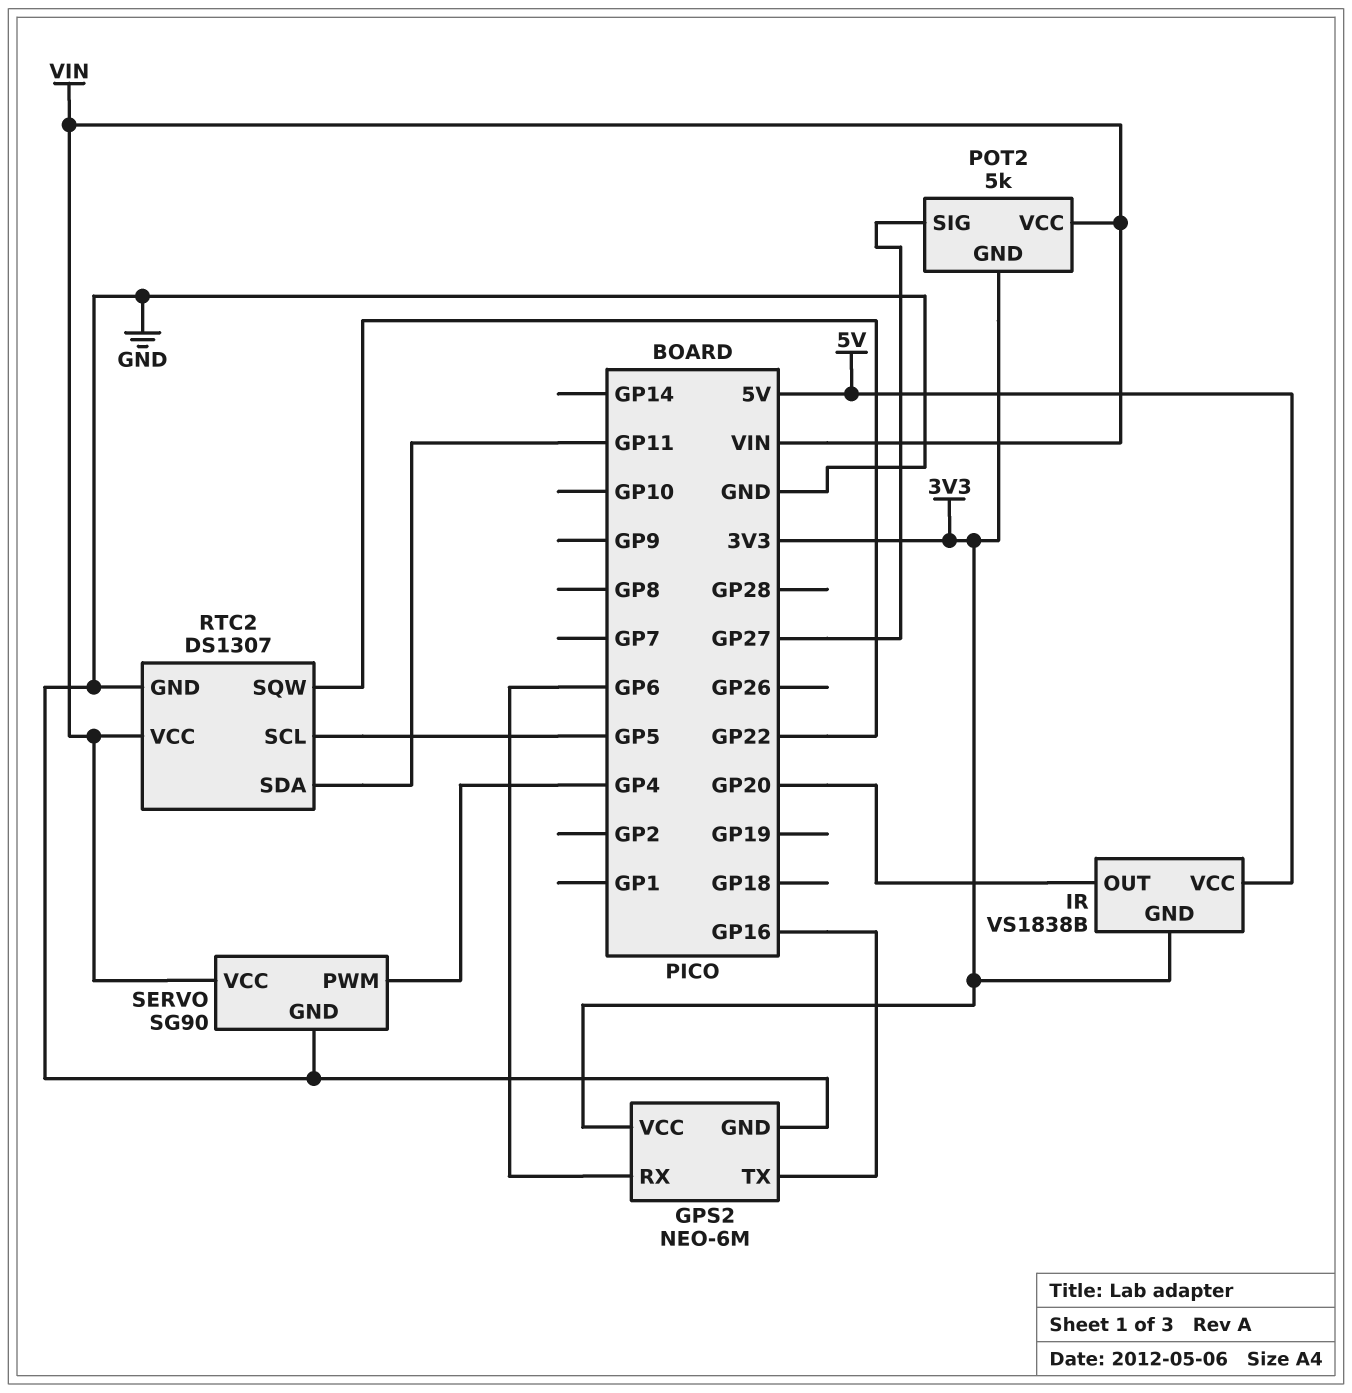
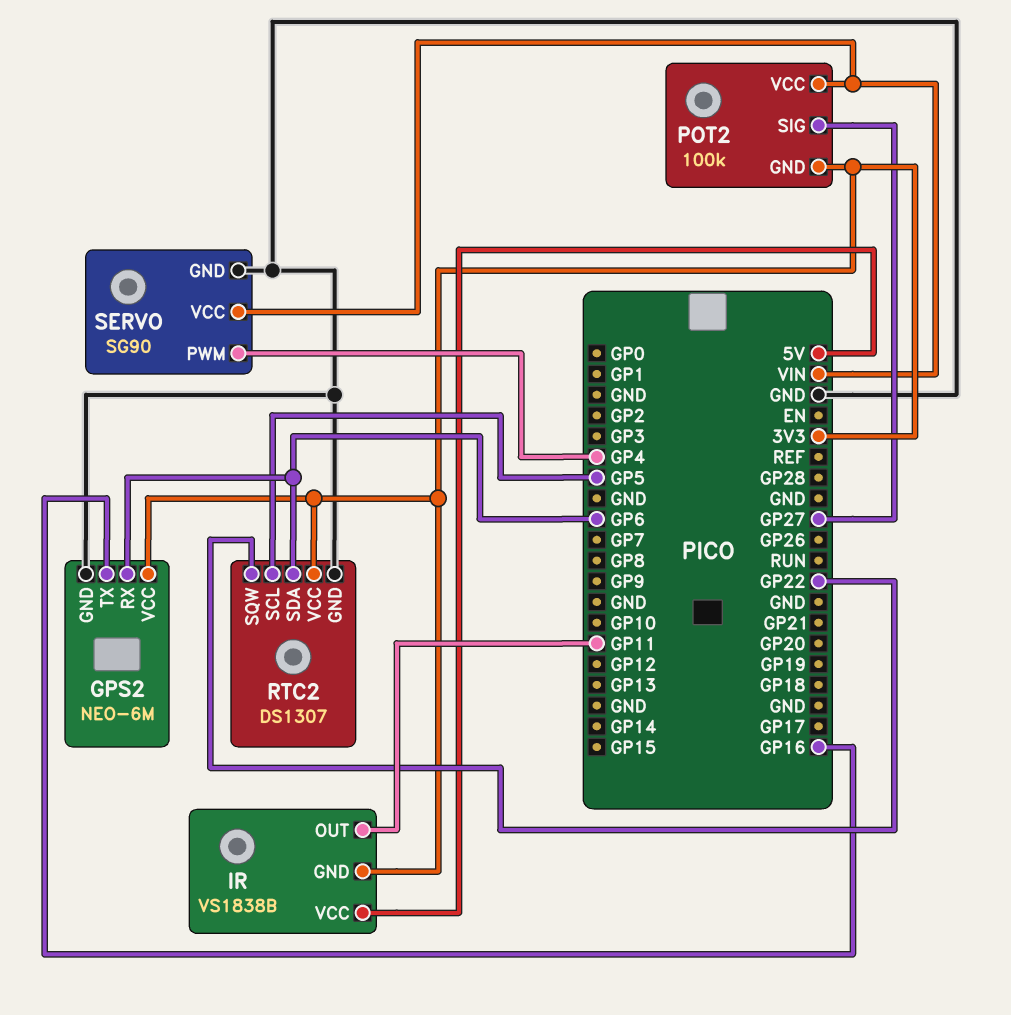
IR pin OUT: GP20 -> GP11
POT2: 5k -> 100k
RTC2 pin SDA: GP11 -> GP6
RTC2 pin VCC: VIN -> 3V3

